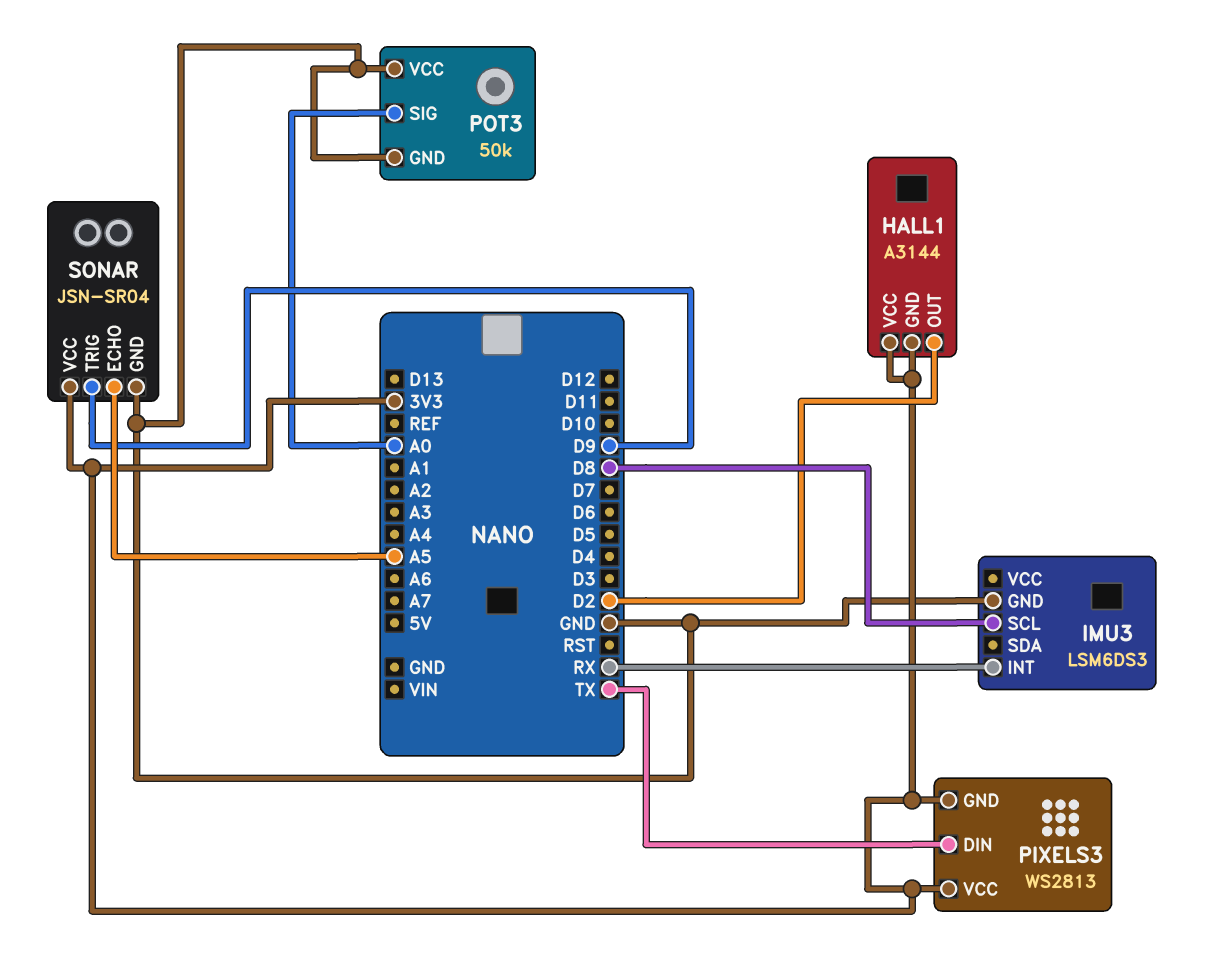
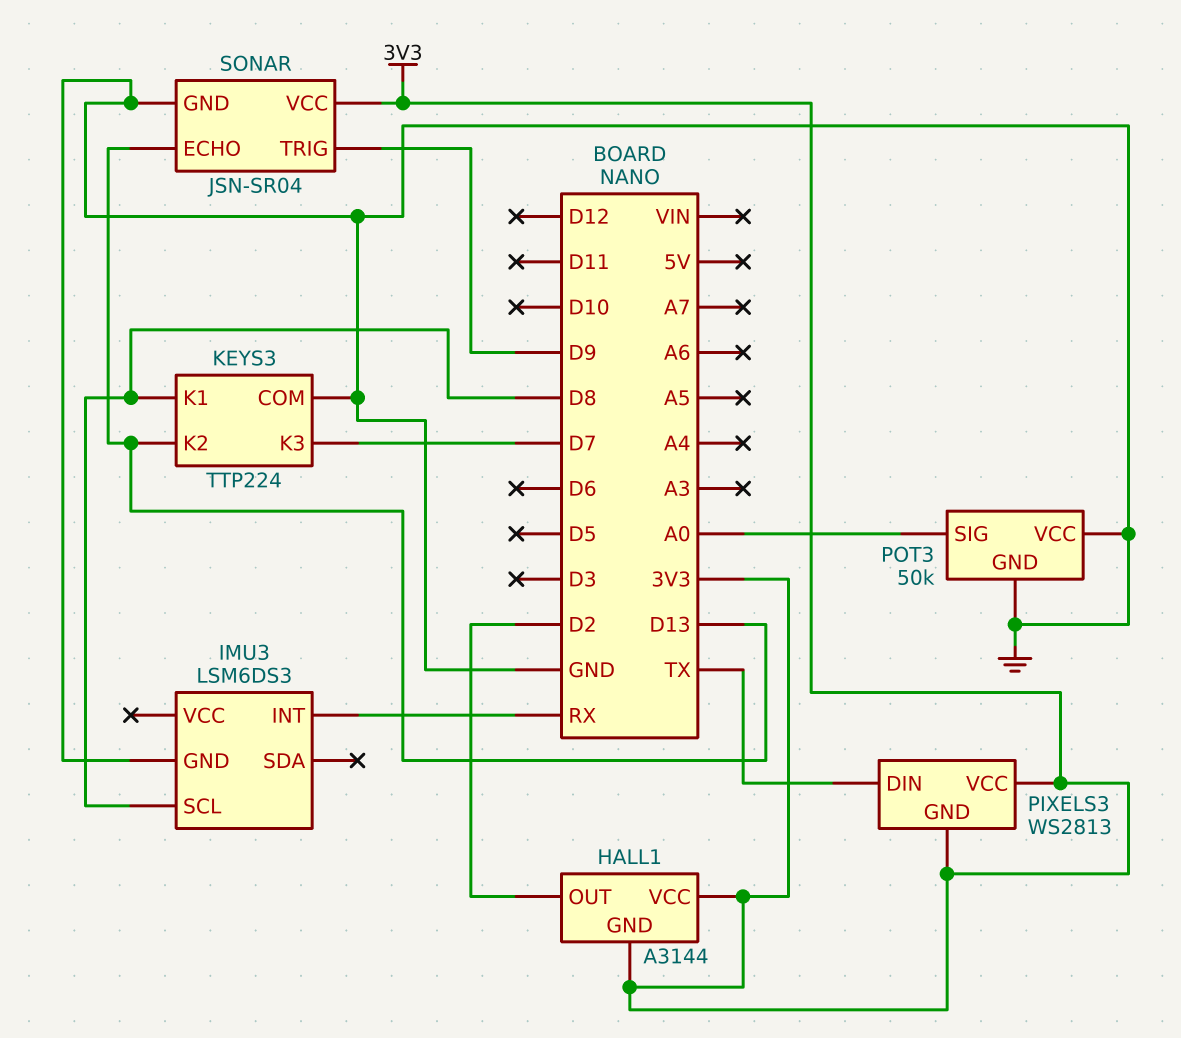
KEYS3: none -> TTP224
KEYS3 pin COM: none -> GND
KEYS3 pin K1: none -> D8
KEYS3 pin K2: none -> D13
KEYS3 pin K3: none -> D7
SONAR pin ECHO: A5 -> D13

